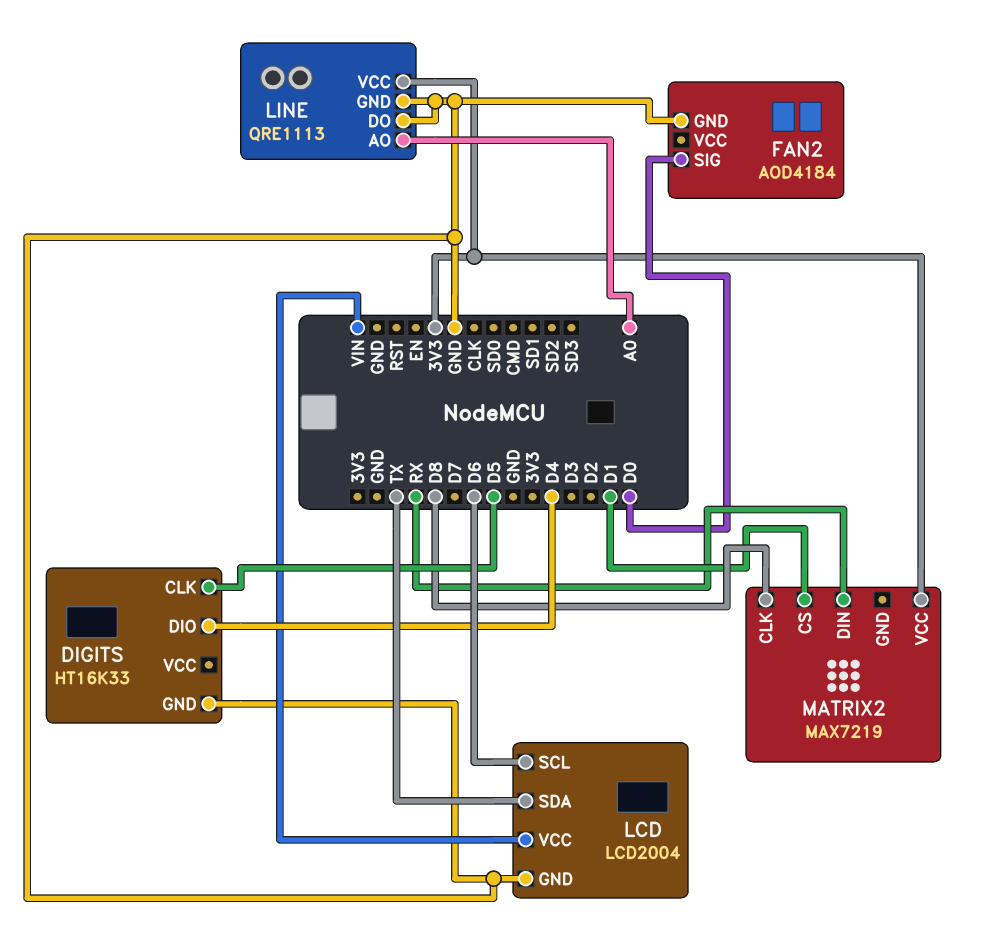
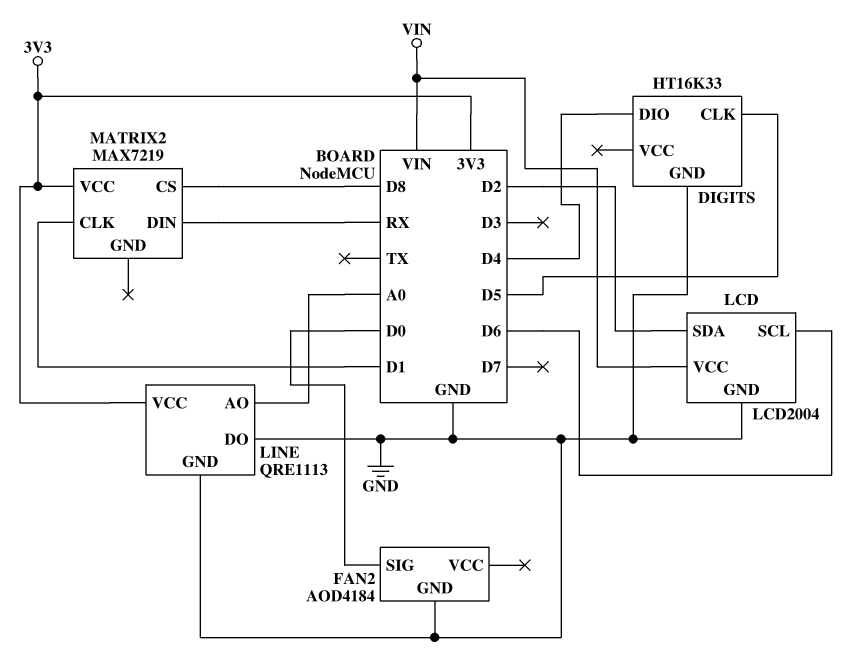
LCD pin SDA: TX -> D2
MATRIX2 pin CLK: D8 -> D1
MATRIX2 pin CS: D1 -> D8

